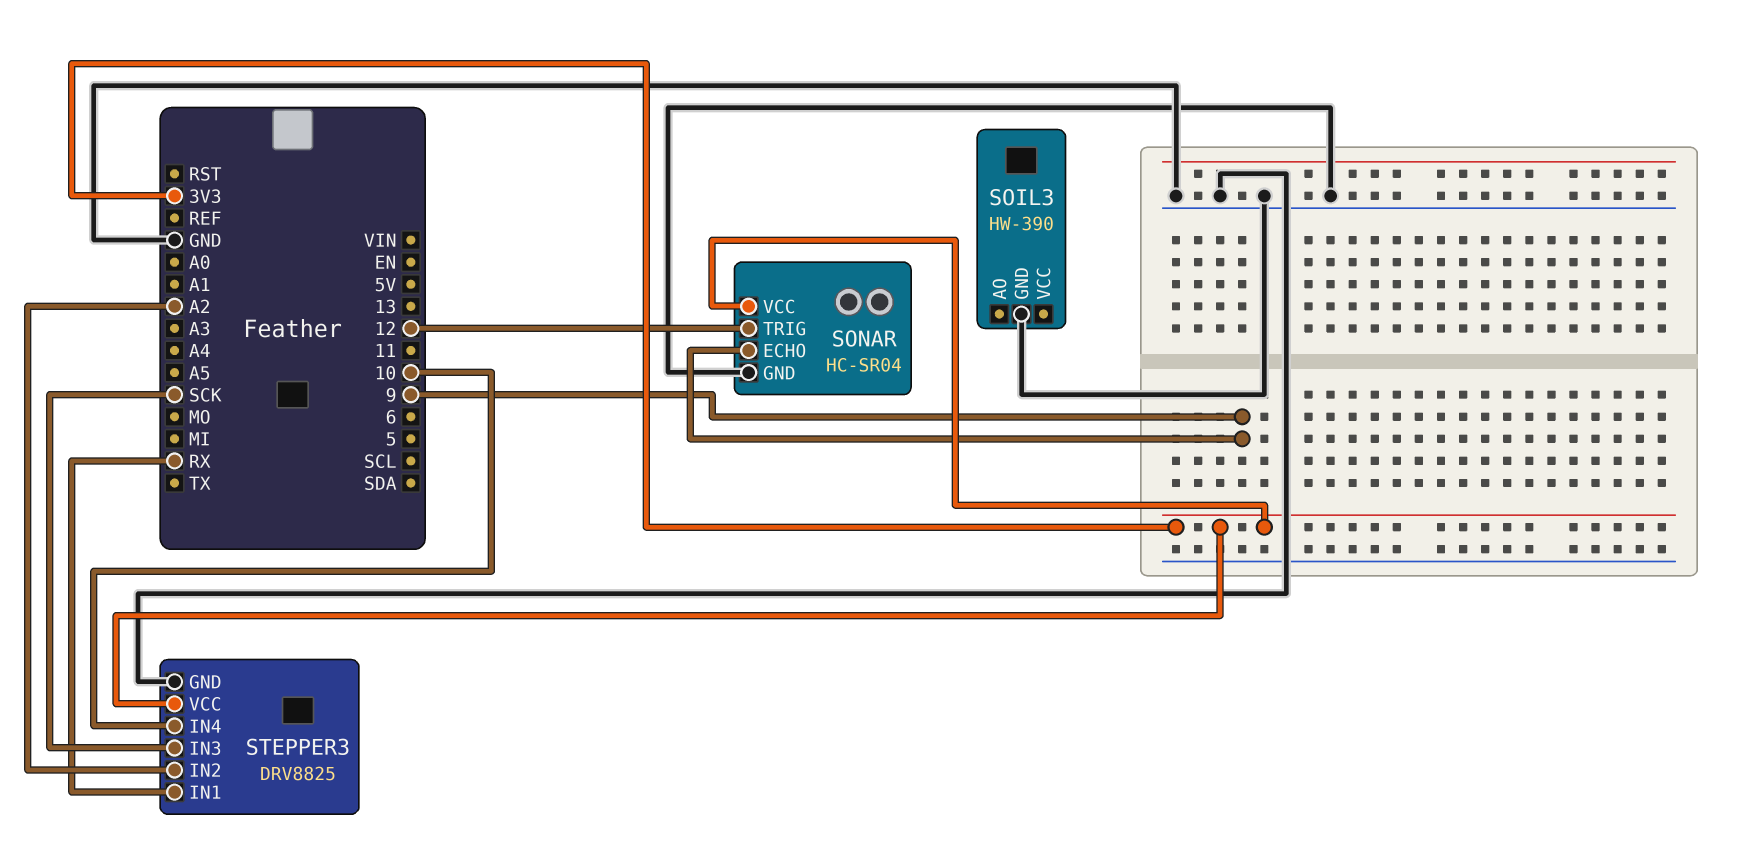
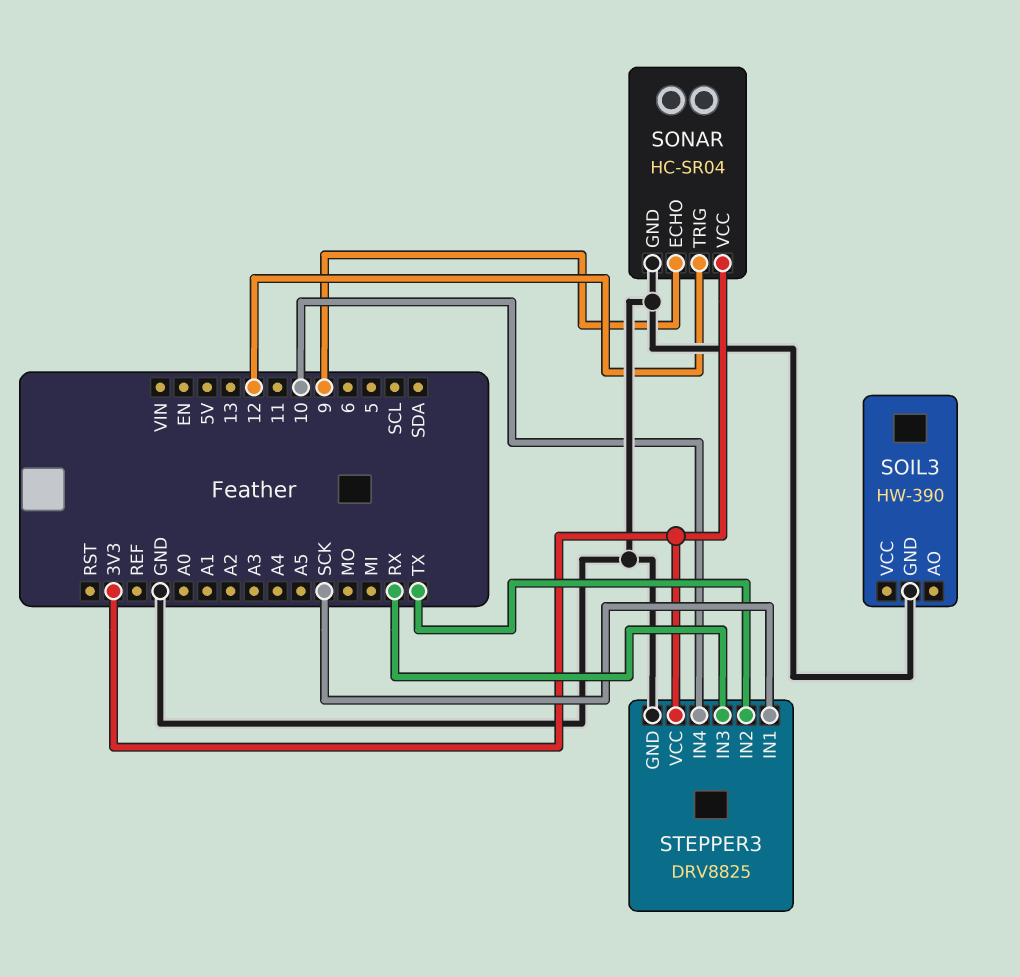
STEPPER3 pin IN1: RX -> SCK
STEPPER3 pin IN2: A2 -> TX
STEPPER3 pin IN3: SCK -> RX

